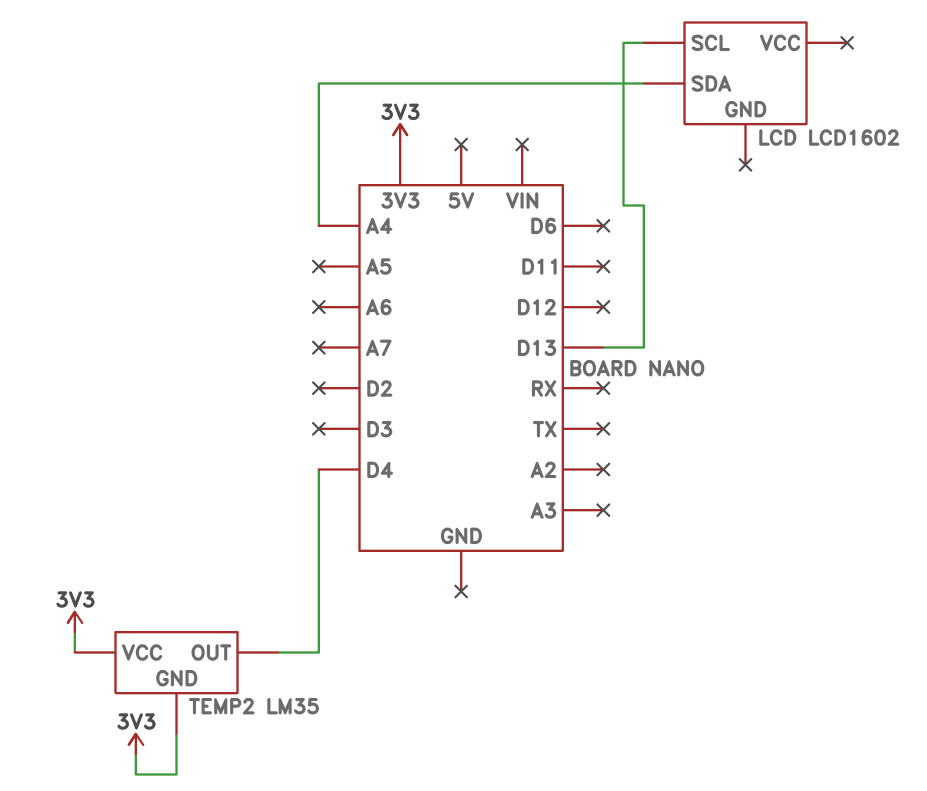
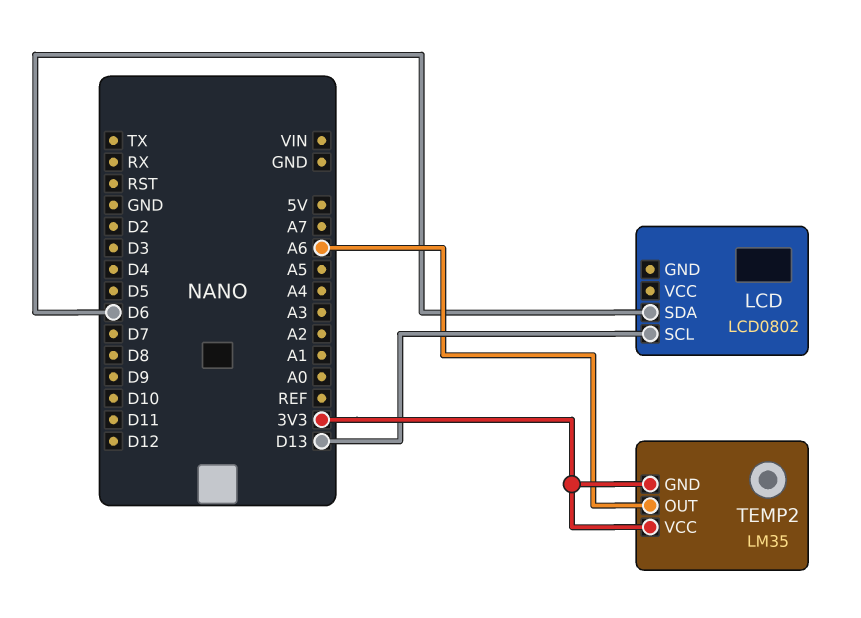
LCD: LCD1602 -> LCD0802
LCD pin SDA: A4 -> D6
TEMP2 pin OUT: D4 -> A6

